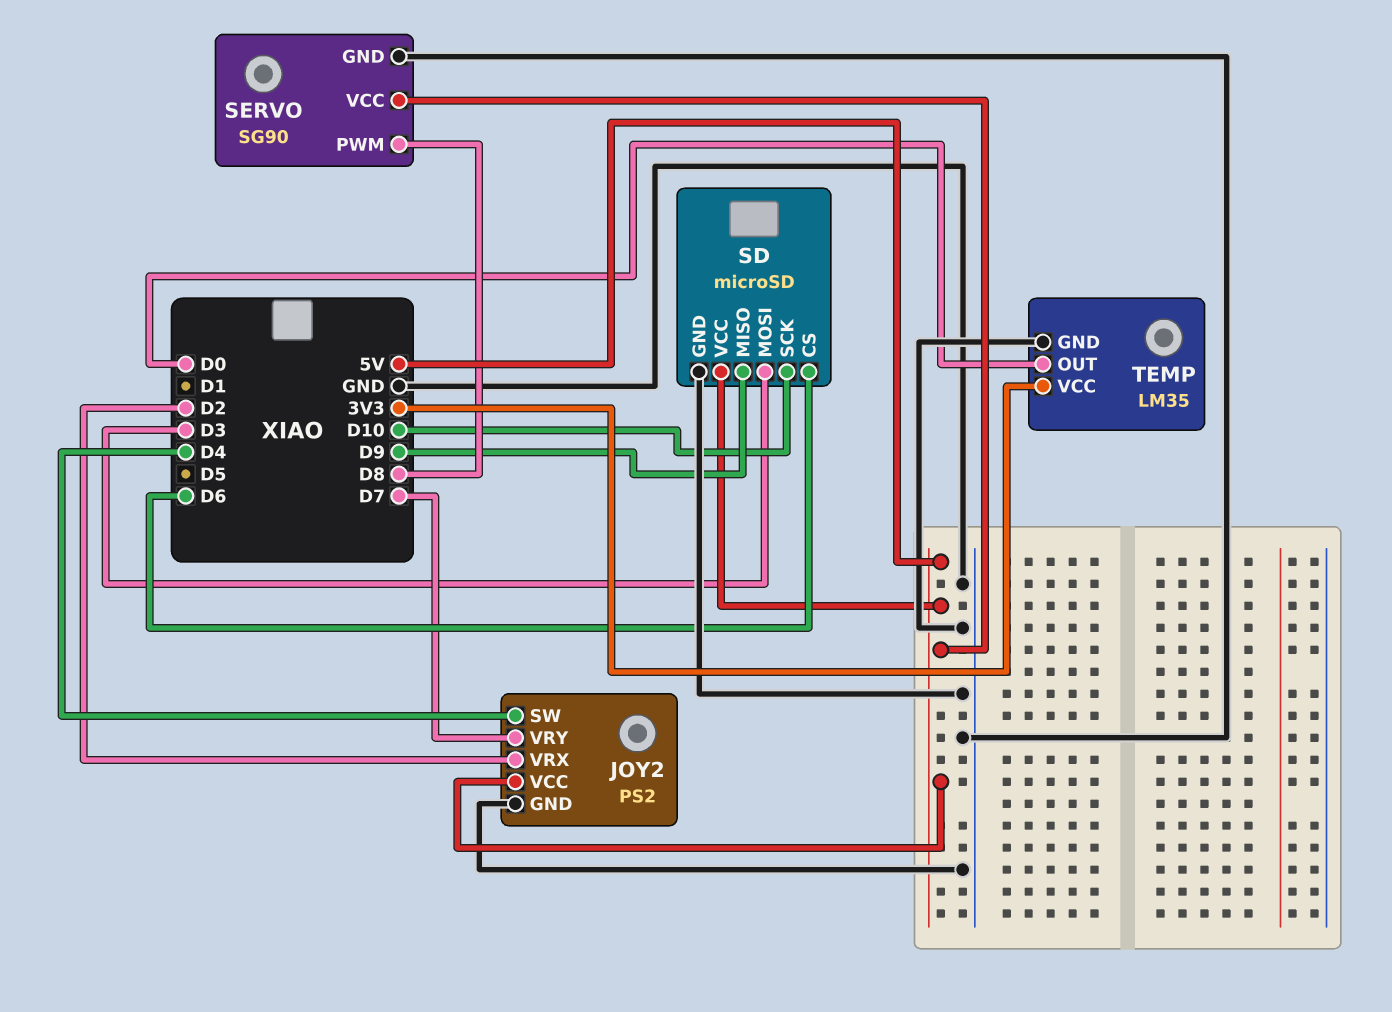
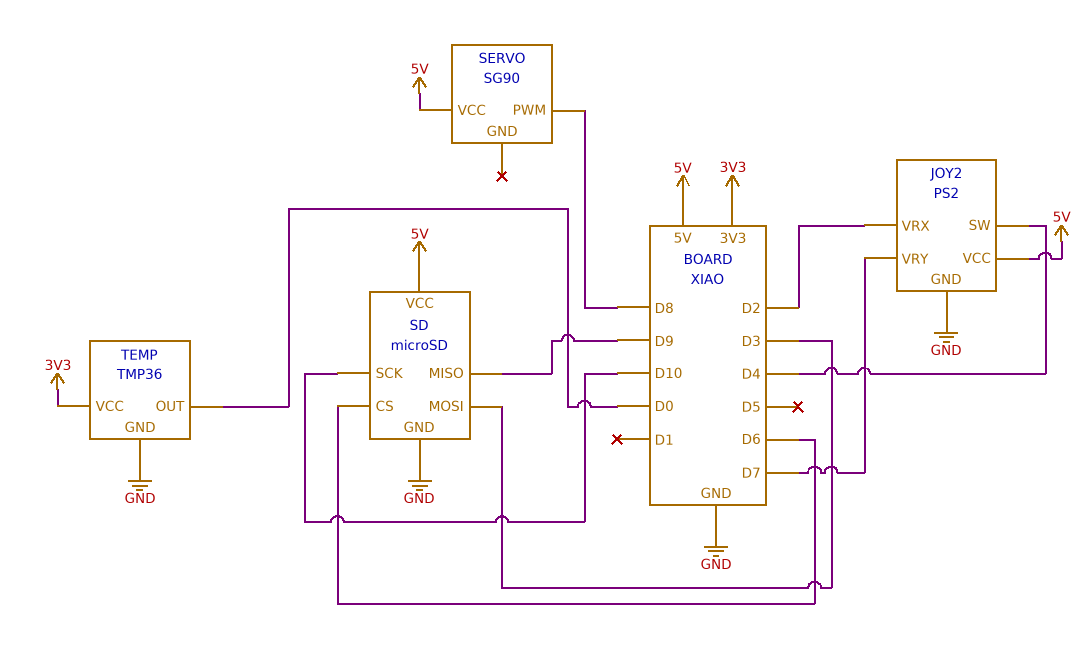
SERVO pin GND: GND -> none
TEMP: LM35 -> TMP36

